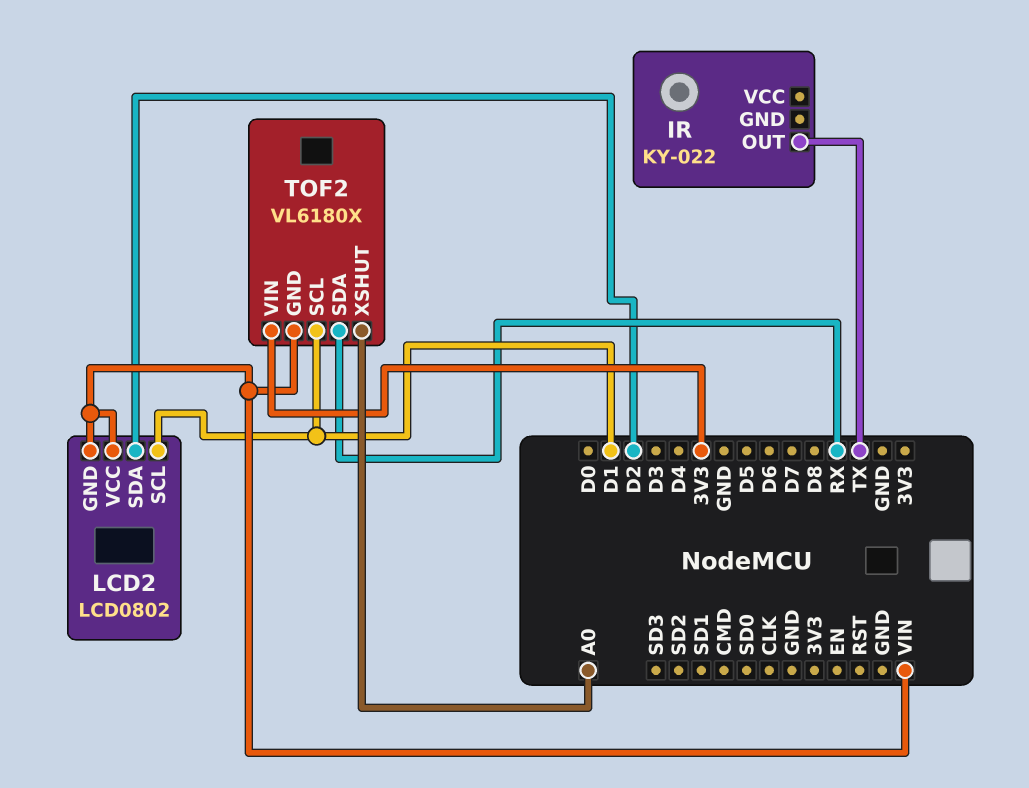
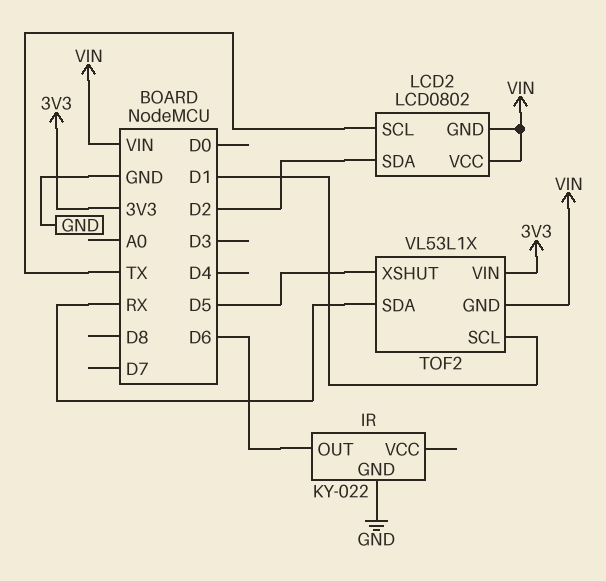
IR pin GND: none -> GND
IR pin OUT: TX -> D6
LCD2 pin SCL: D1 -> TX
TOF2: VL6180X -> VL53L1X
TOF2 pin XSHUT: A0 -> D5

